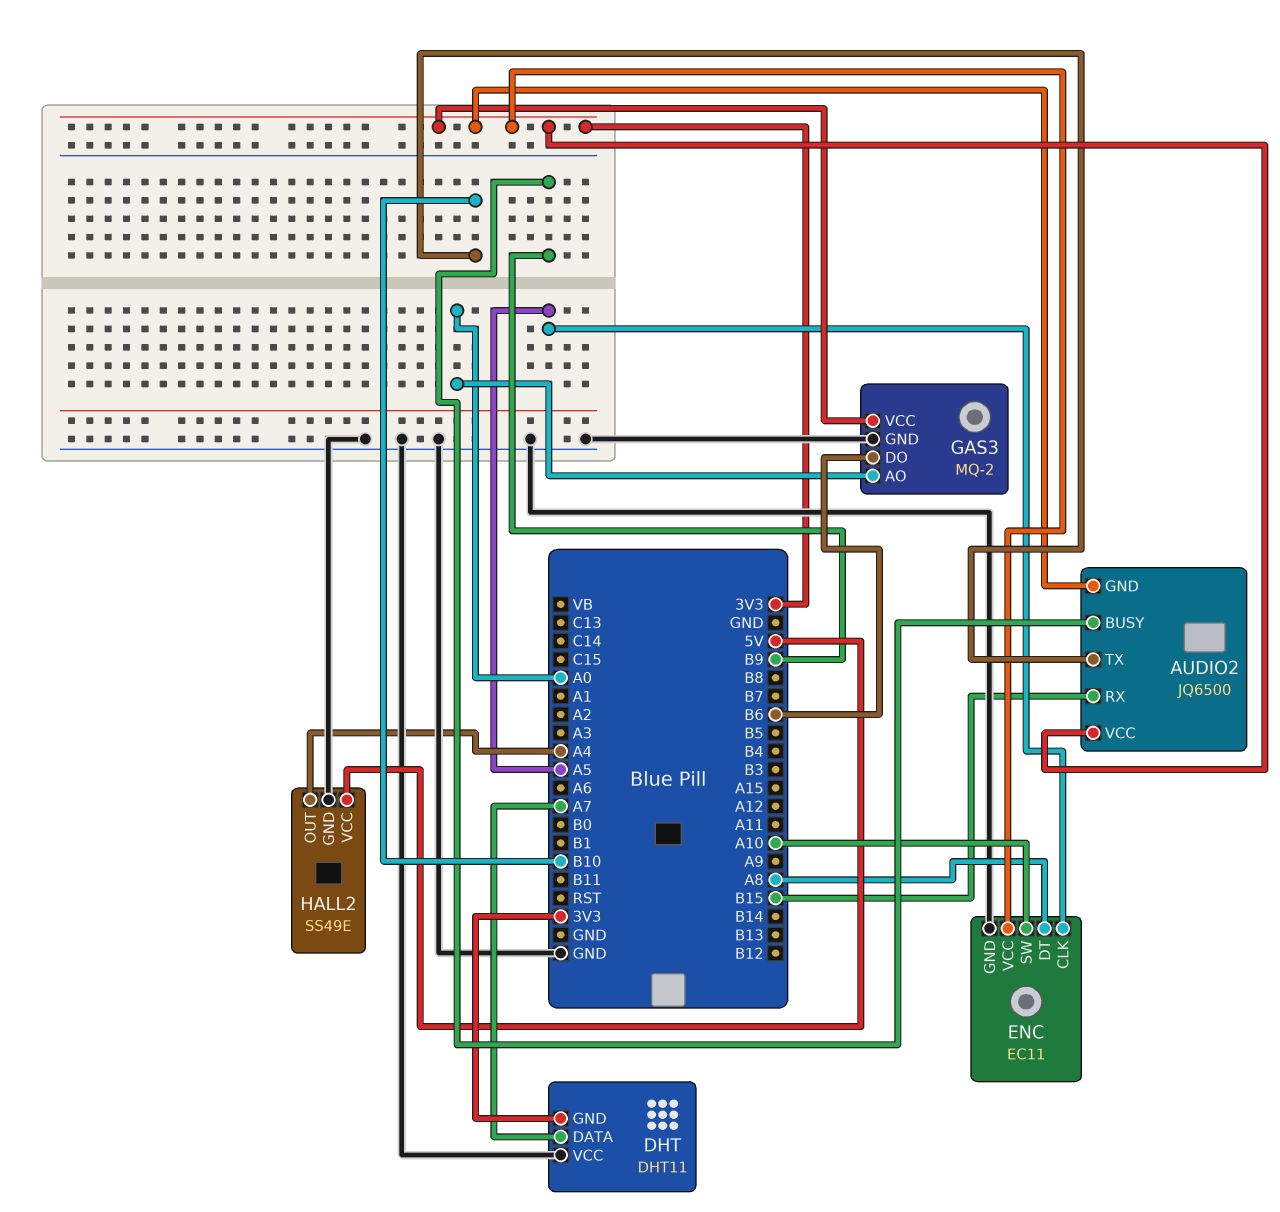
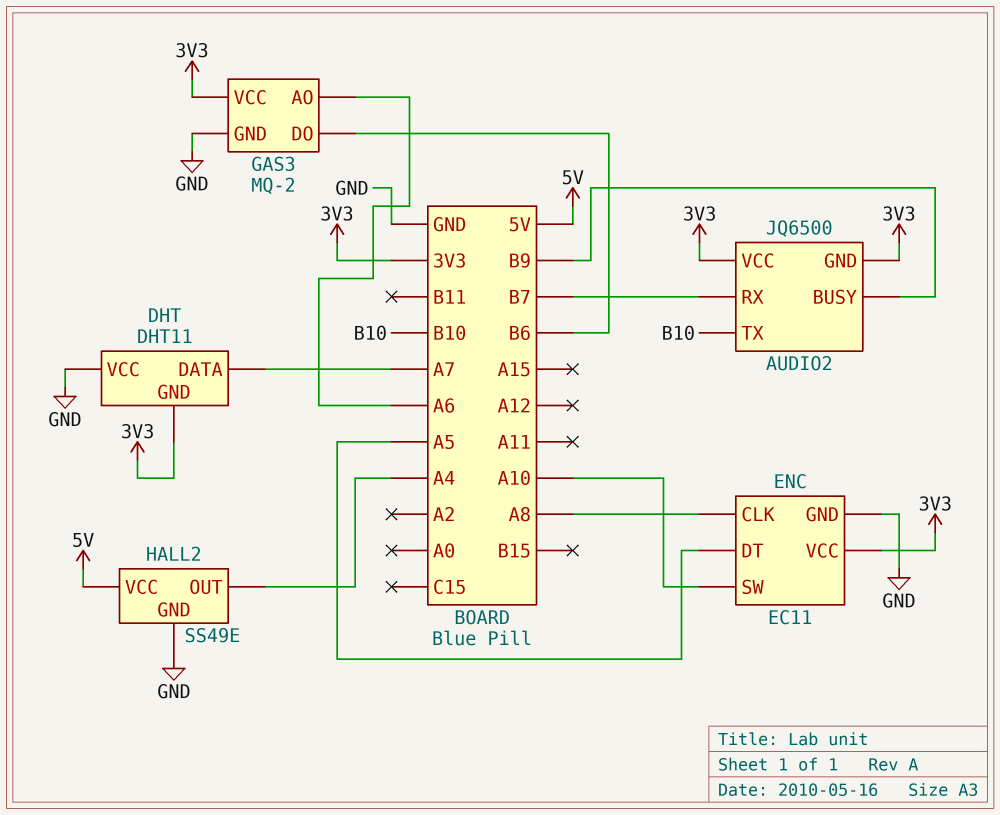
AUDIO2 pin RX: B15 -> B7
ENC pin CLK: A5 -> A8
ENC pin DT: A8 -> A5
GAS3 pin AO: A0 -> A6

